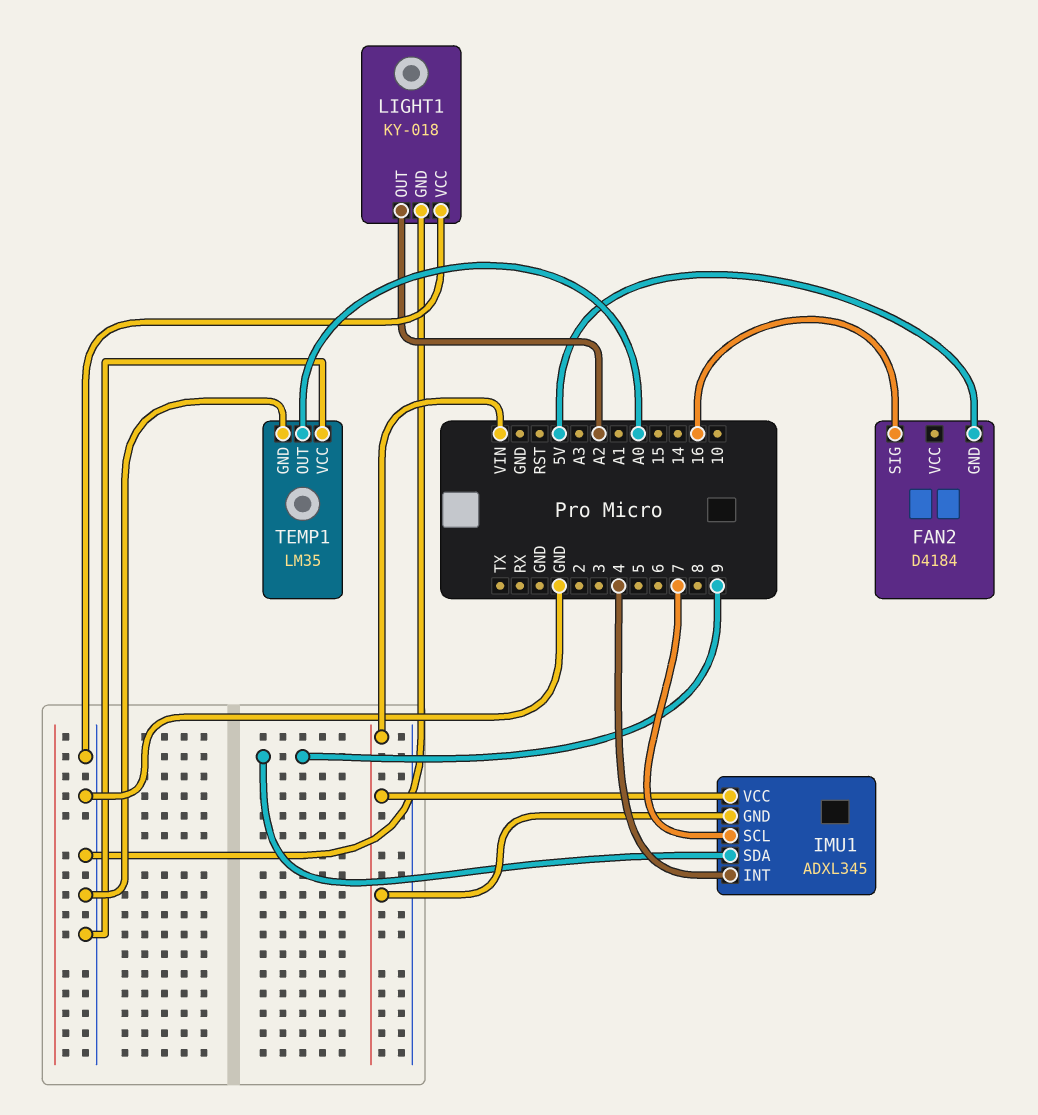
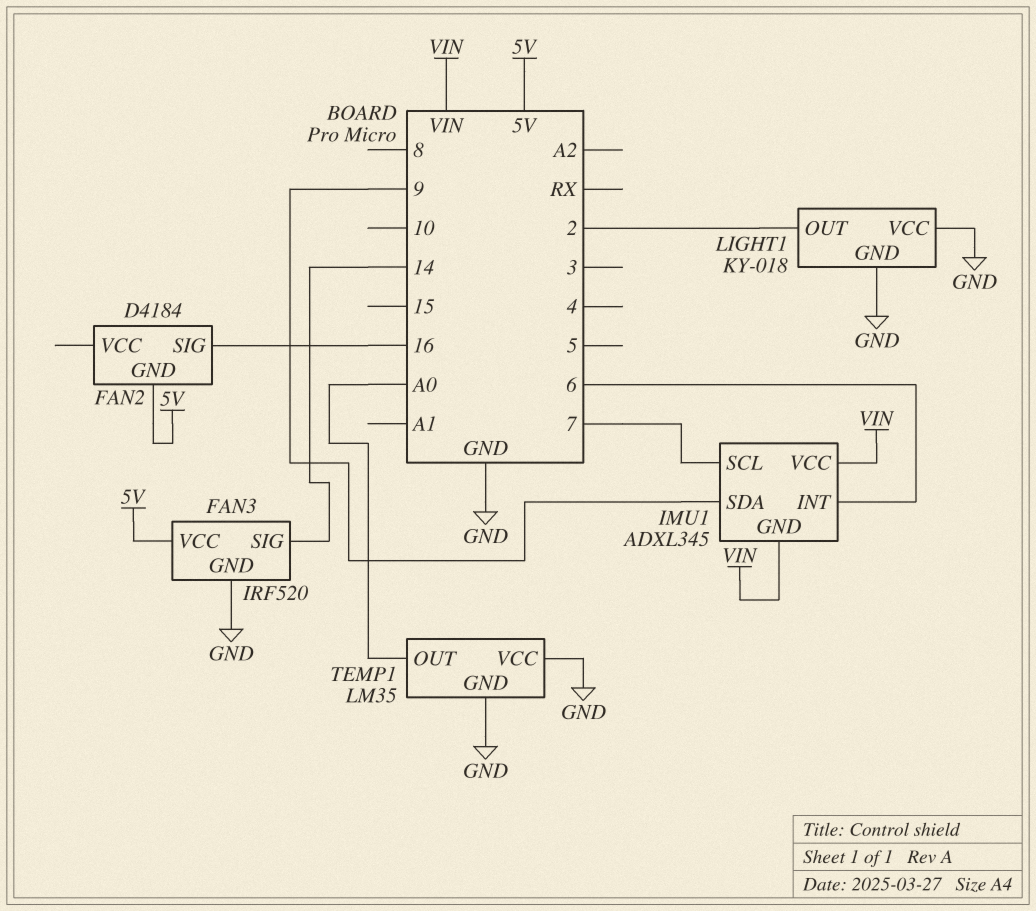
FAN3: none -> IRF520
FAN3 pin GND: none -> GND
FAN3 pin SIG: none -> 14
FAN3 pin VCC: none -> 5V
IMU1 pin INT: 4 -> 6
LIGHT1 pin OUT: A2 -> 2

